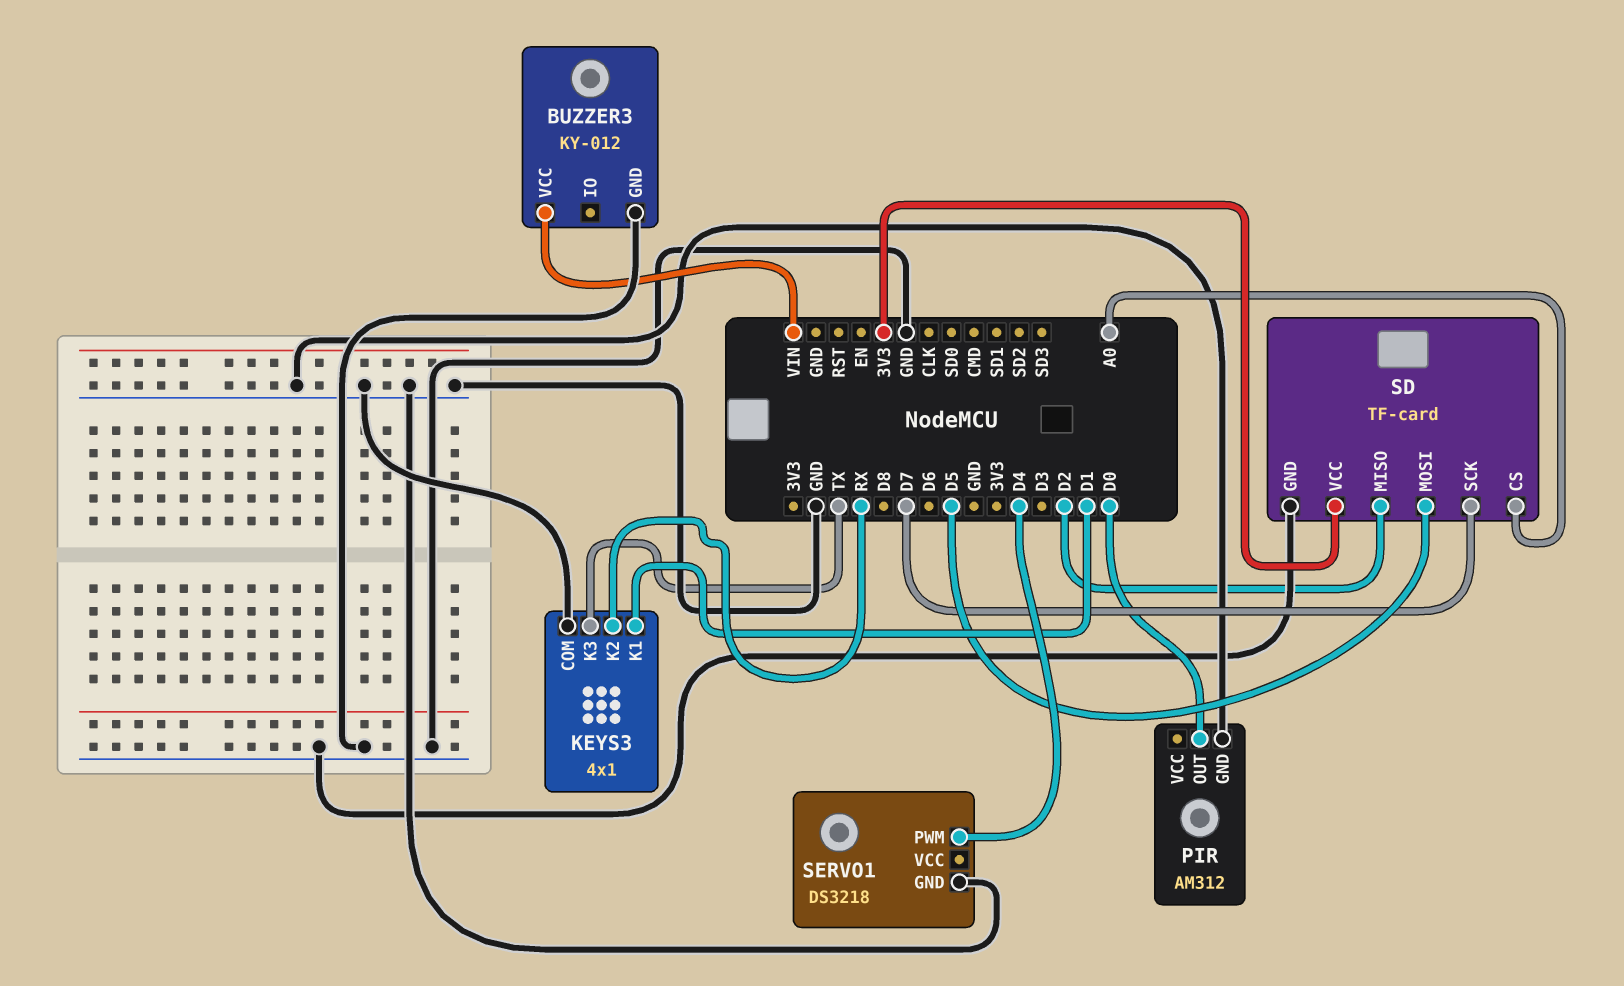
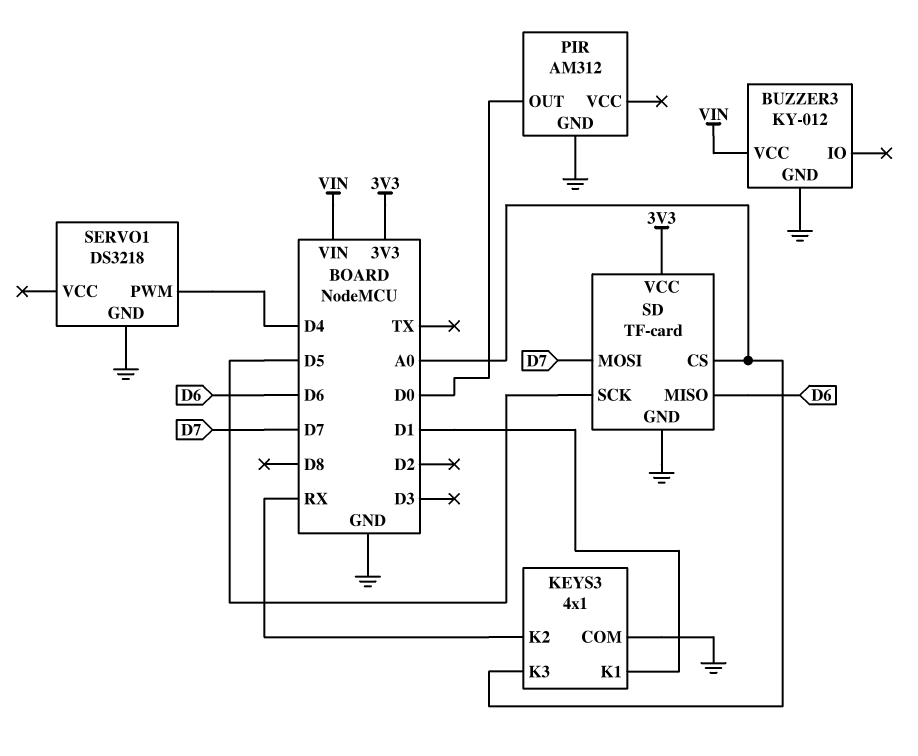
KEYS3 pin K3: TX -> A0
SD pin MISO: D2 -> D6
SD pin MOSI: D5 -> D7
SD pin SCK: D7 -> D5

